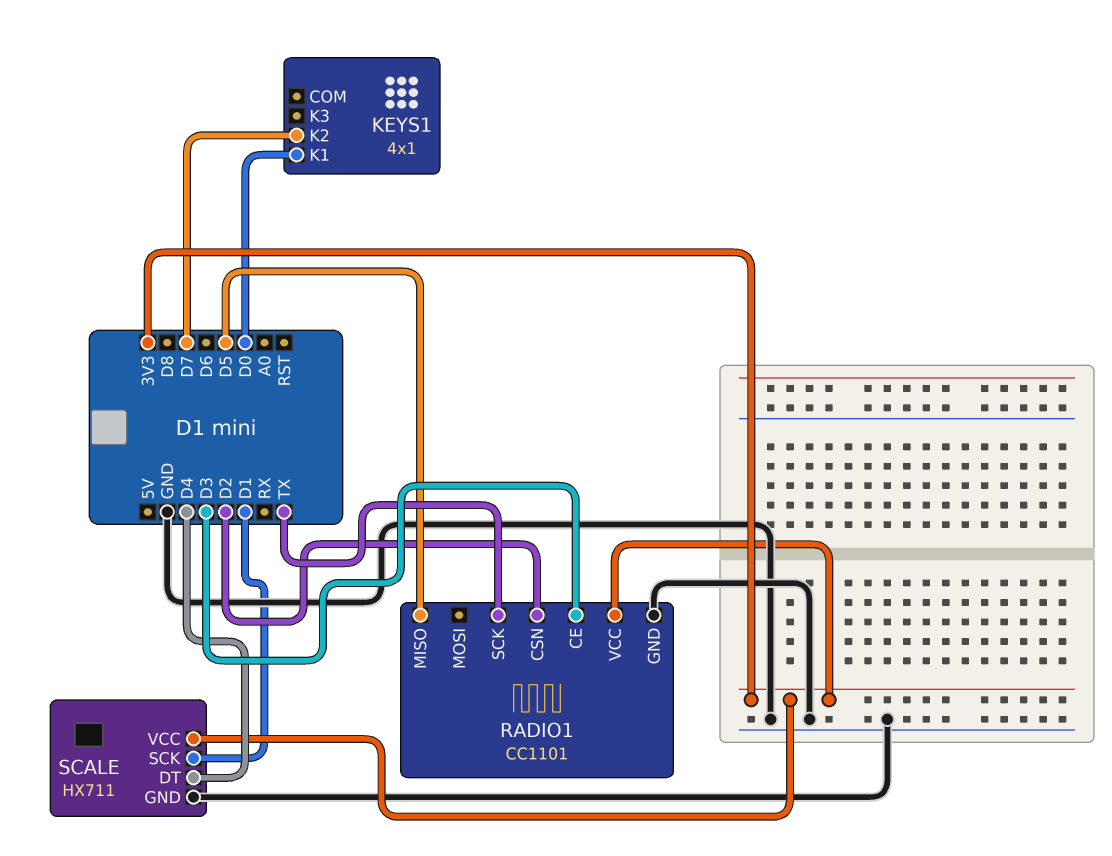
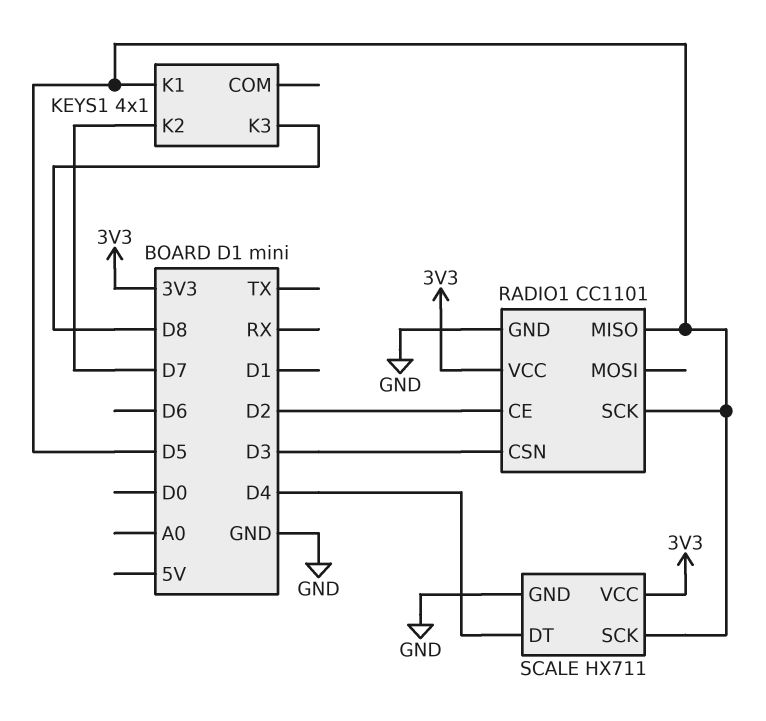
KEYS1 pin K1: D0 -> D5
KEYS1 pin K3: none -> D8
RADIO1 pin CE: D3 -> D2
RADIO1 pin CSN: D2 -> D3
RADIO1 pin SCK: TX -> D5
SCALE pin SCK: D1 -> D5

